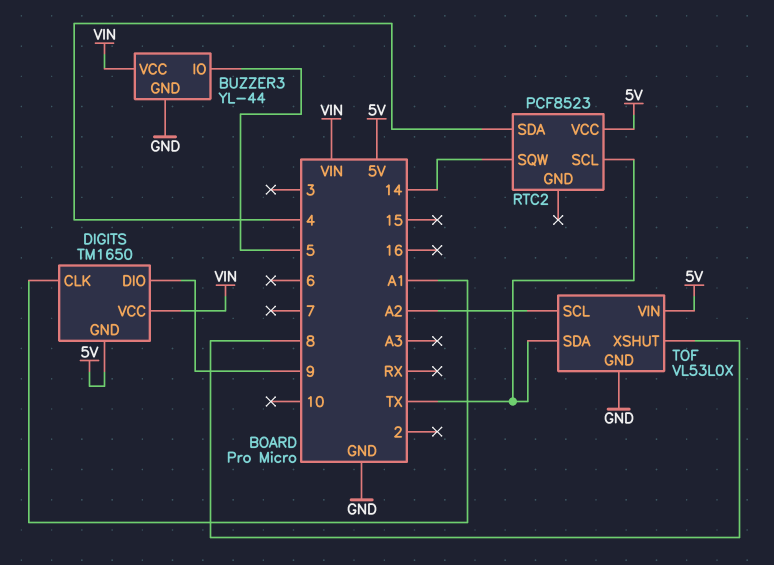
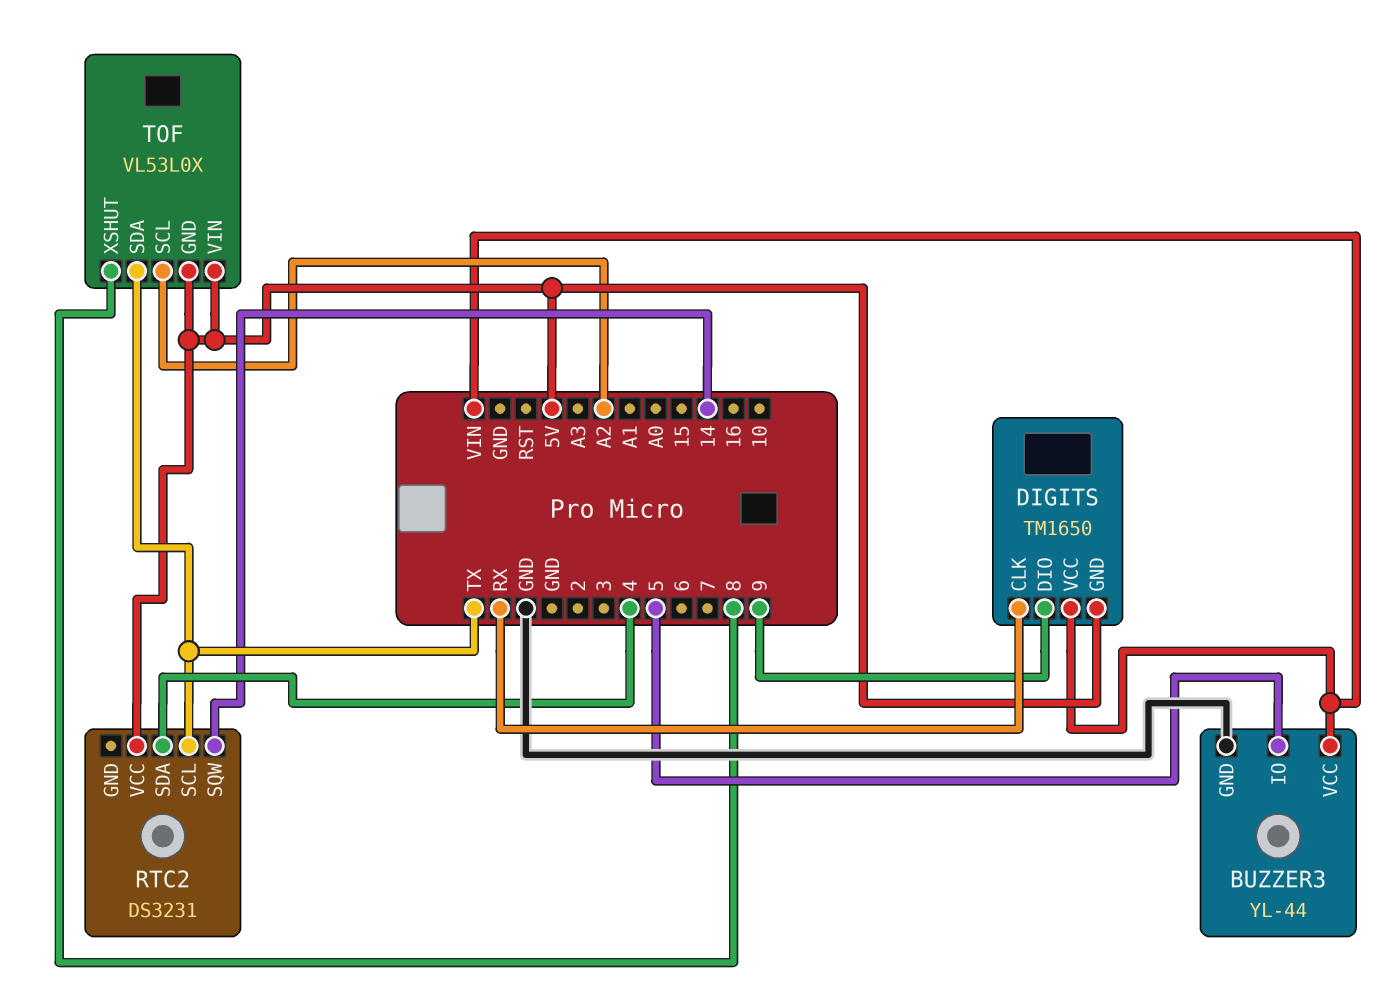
DIGITS pin CLK: A1 -> RX
RTC2: PCF8523 -> DS3231
TOF pin GND: GND -> 5V

